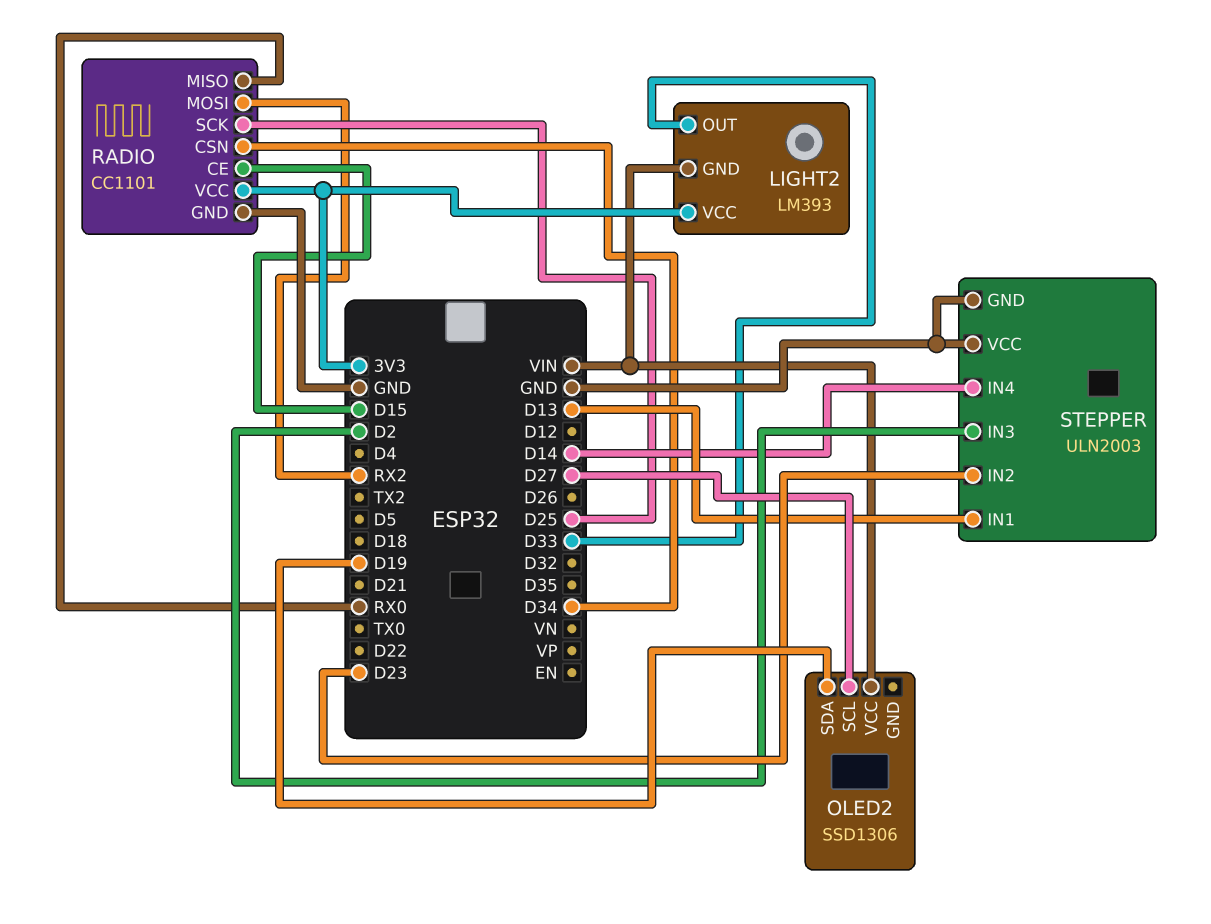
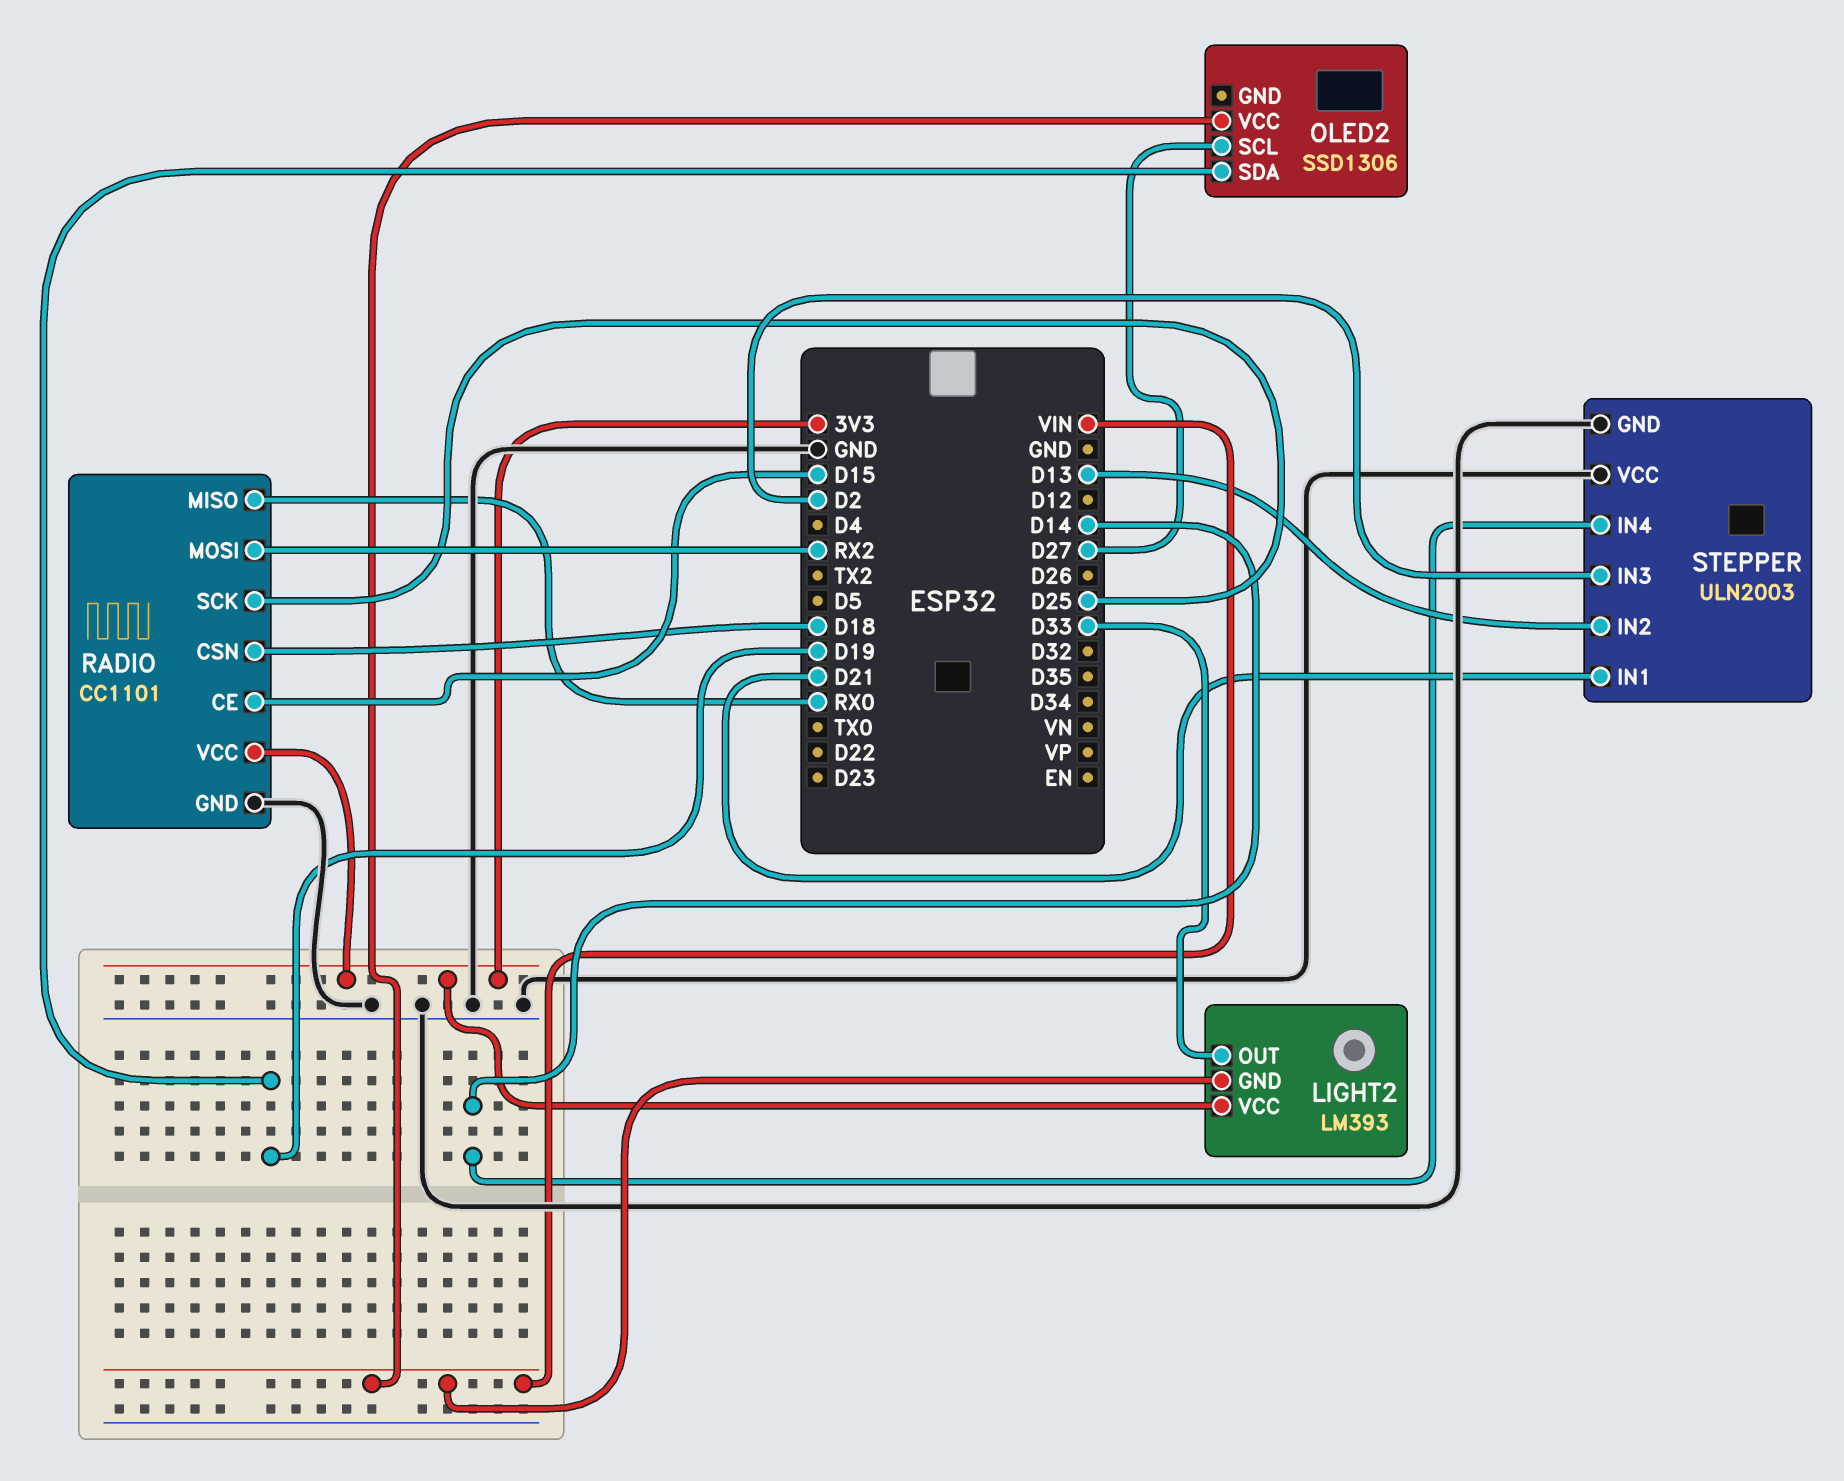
RADIO pin CSN: D34 -> D18
STEPPER pin IN1: D13 -> D21
STEPPER pin IN2: D23 -> D13

